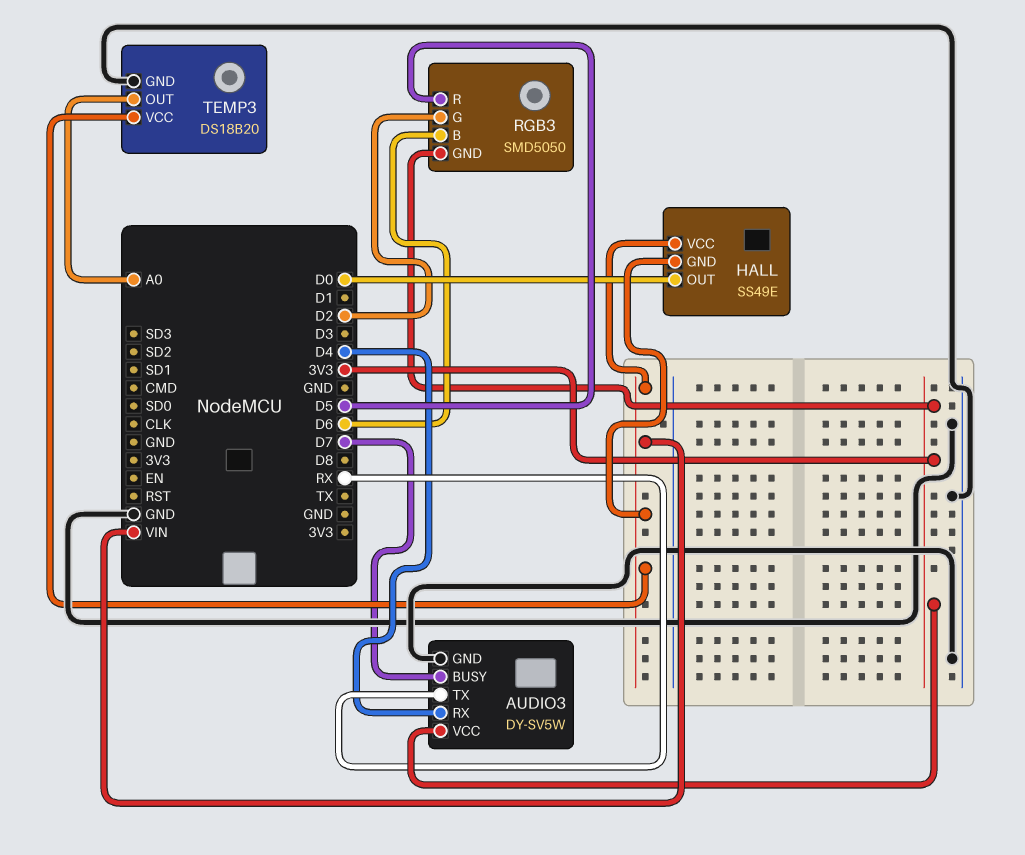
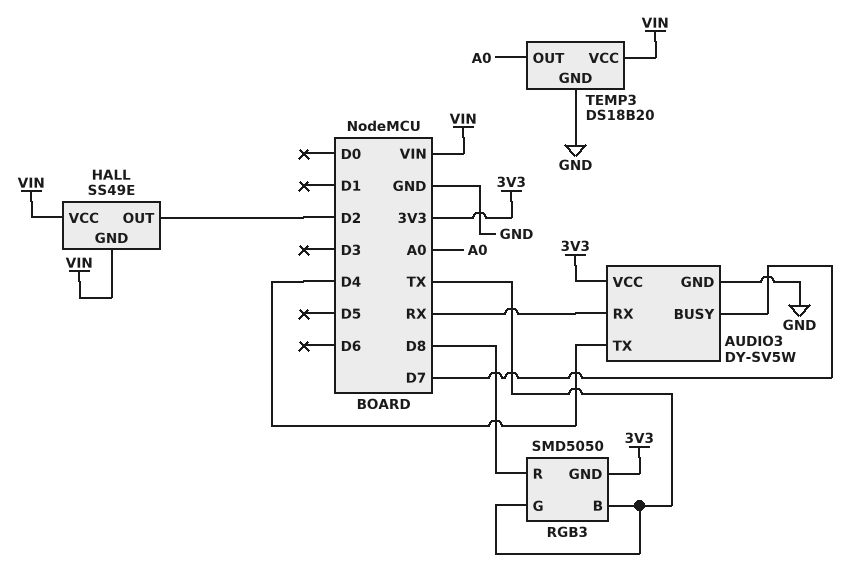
AUDIO3 pin RX: D4 -> RX
AUDIO3 pin TX: RX -> D4
HALL pin OUT: D0 -> D2
RGB3 pin B: D6 -> TX
RGB3 pin G: D2 -> TX
RGB3 pin R: D5 -> D8

